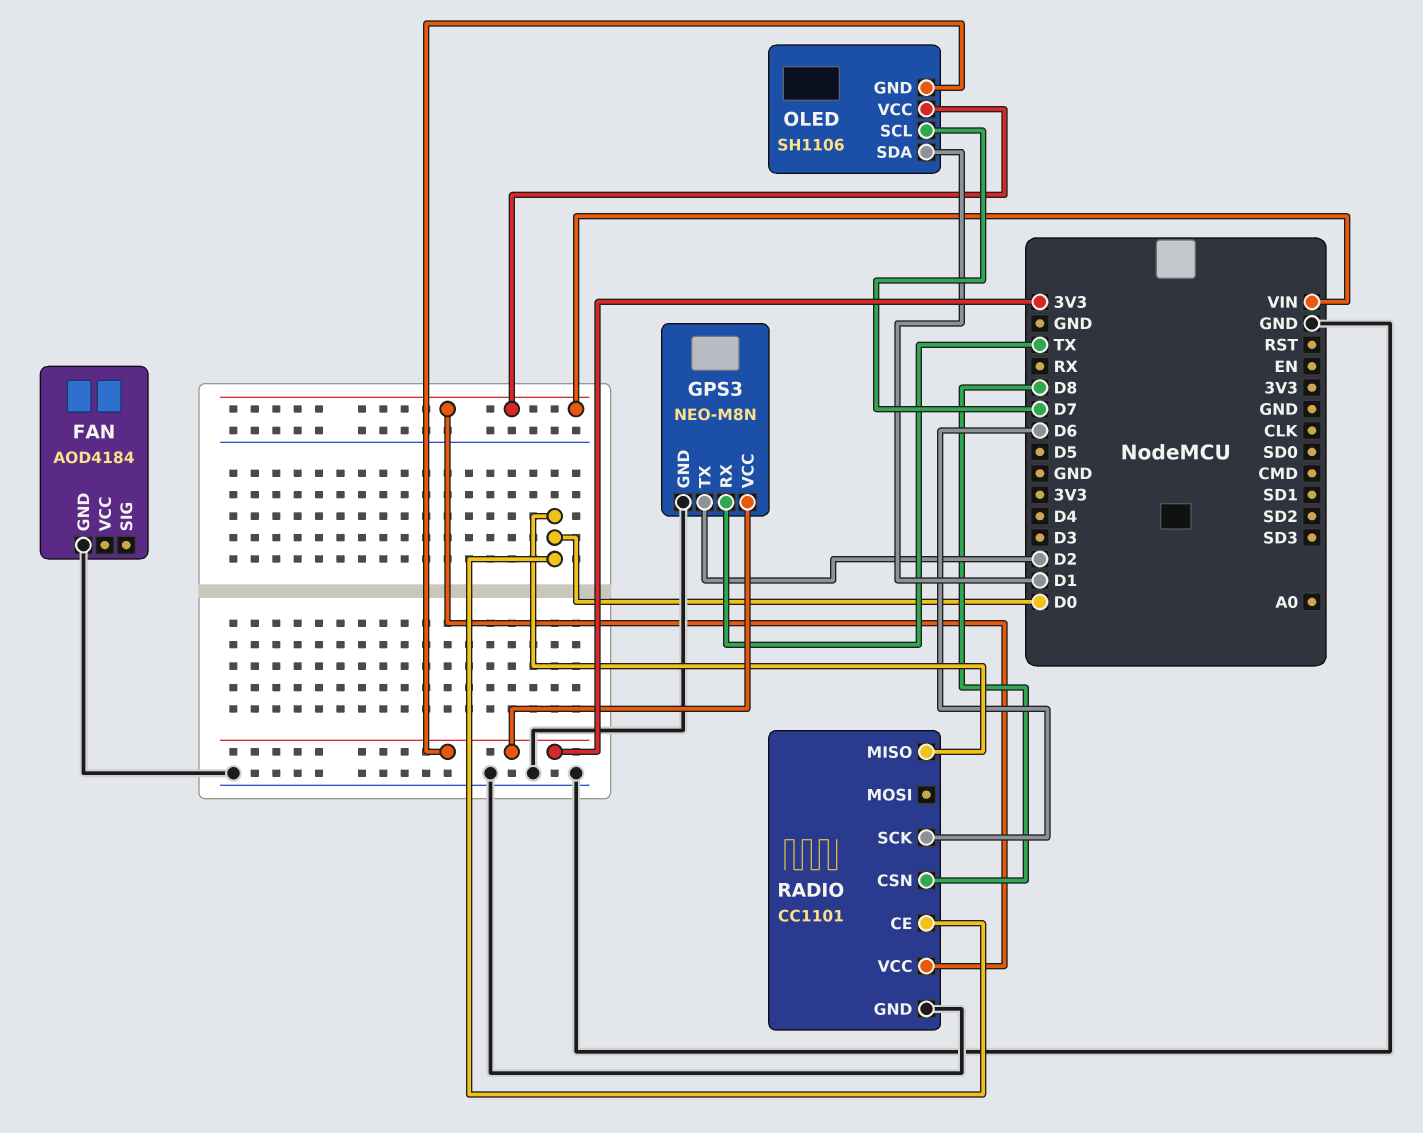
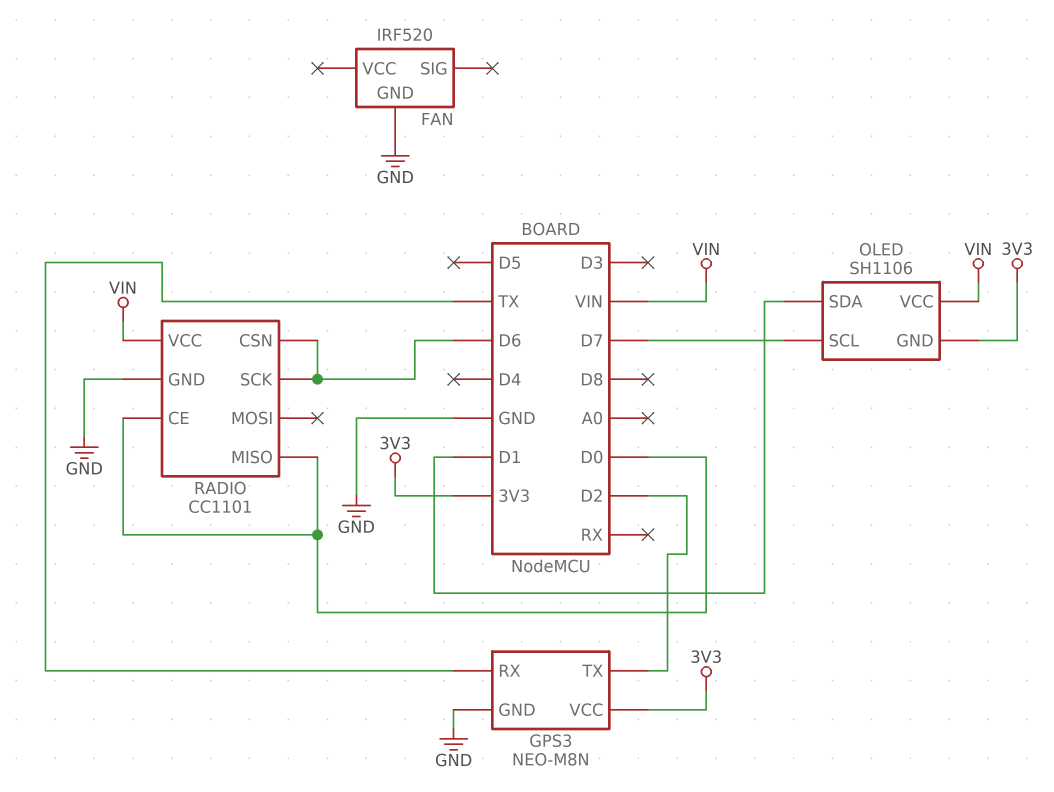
FAN: AOD4184 -> IRF520
RADIO pin CSN: D8 -> D6

